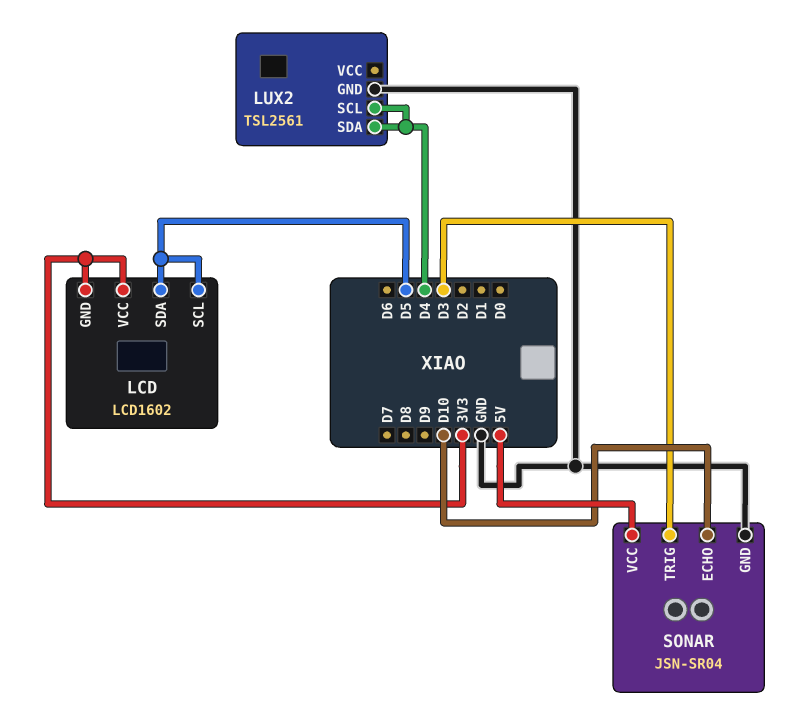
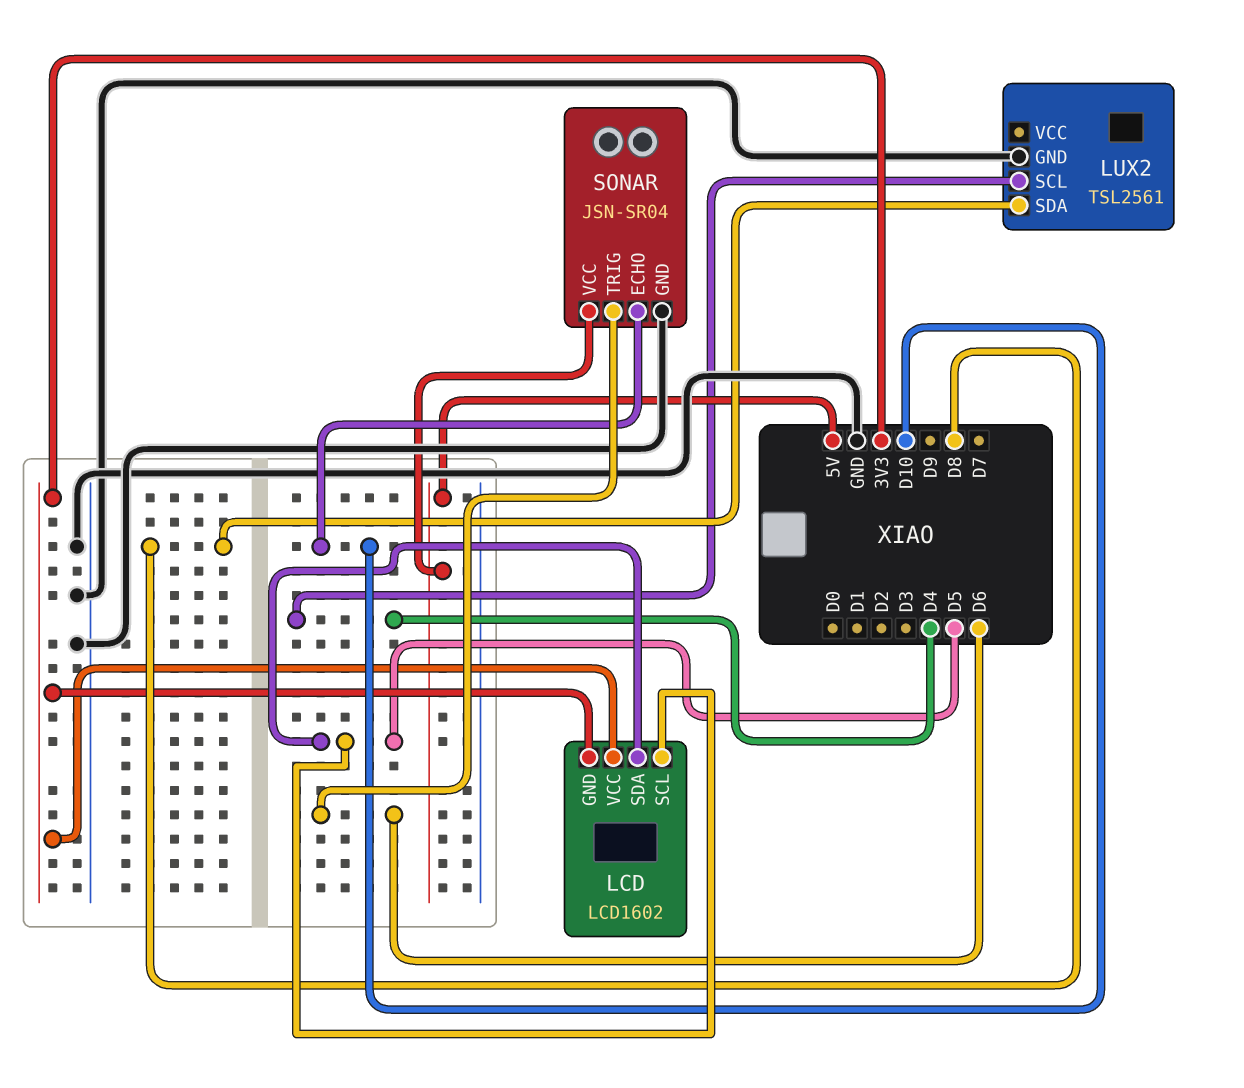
LUX2 pin SDA: D4 -> D8
SONAR pin TRIG: D3 -> D6

